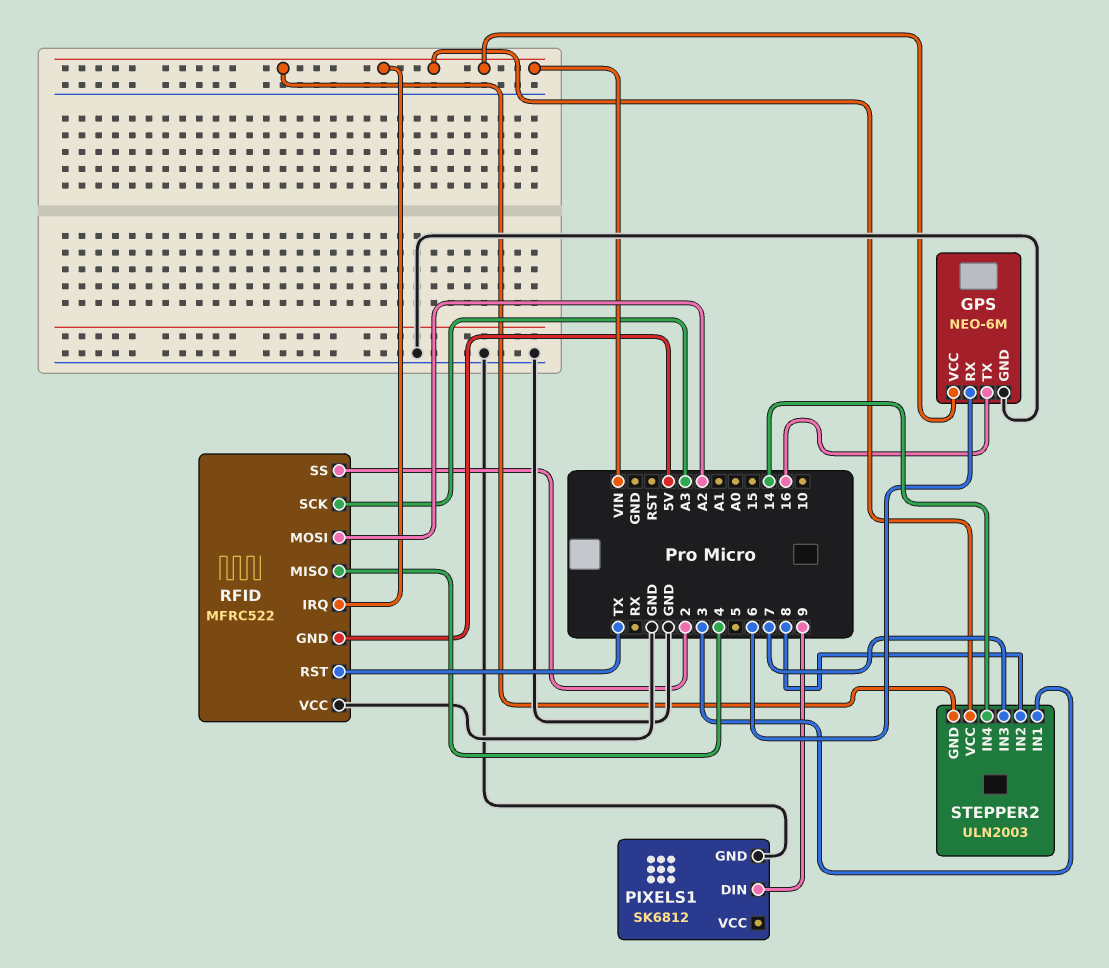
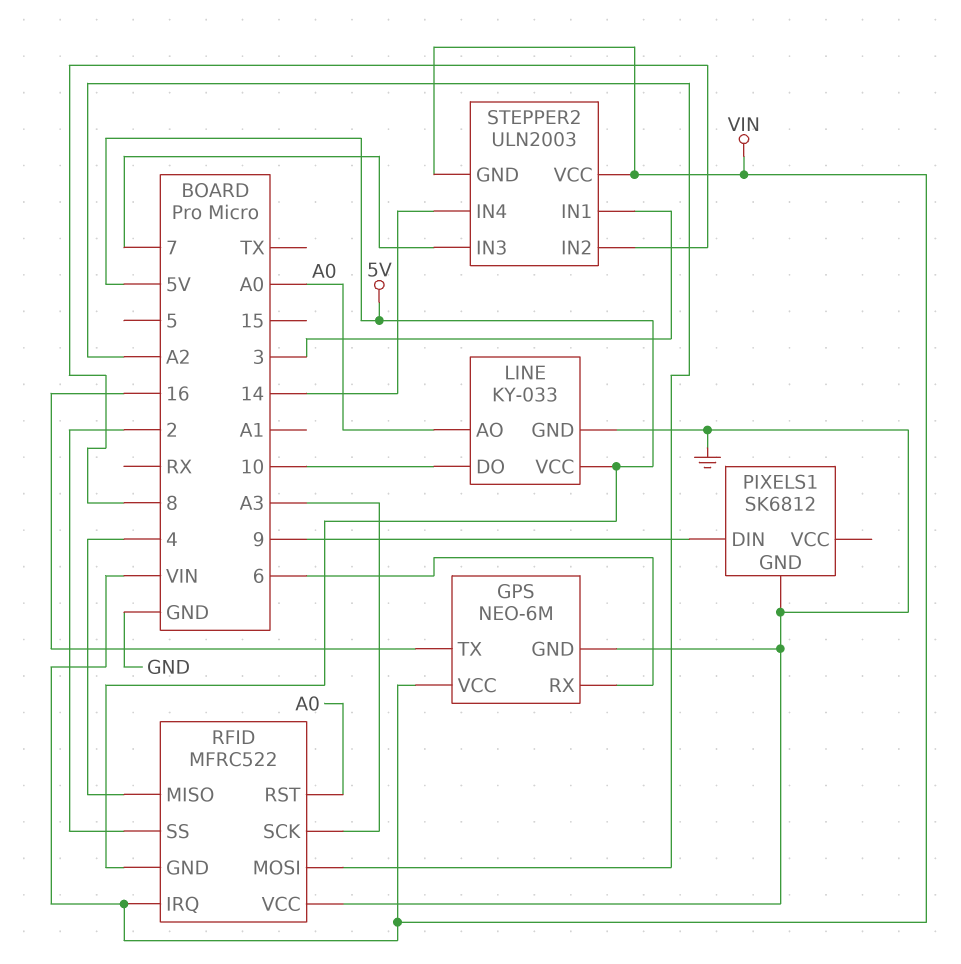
LINE: none -> KY-033
LINE pin AO: none -> A0
LINE pin DO: none -> 10
LINE pin GND: none -> GND
LINE pin VCC: none -> 5V
RFID pin RST: TX -> A0

